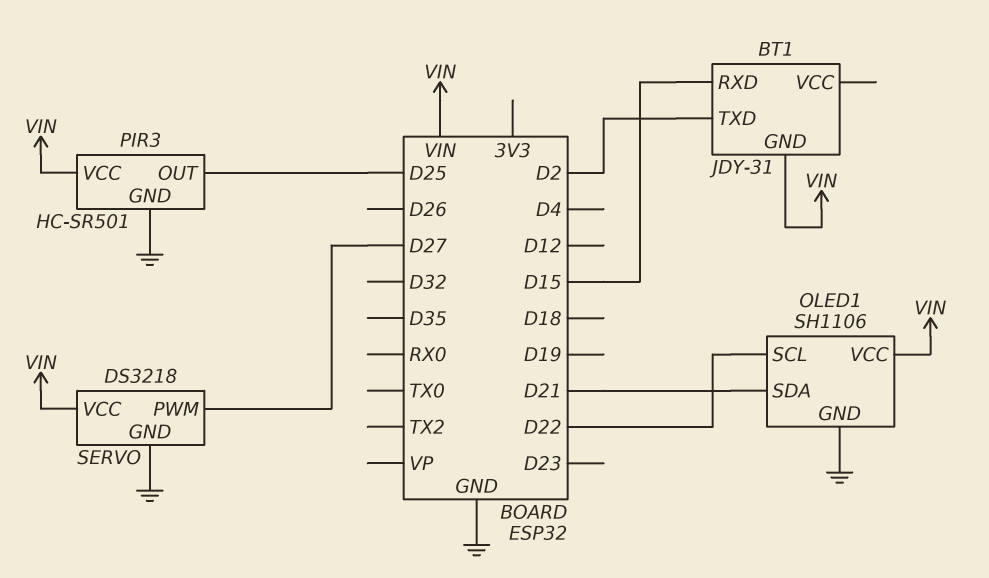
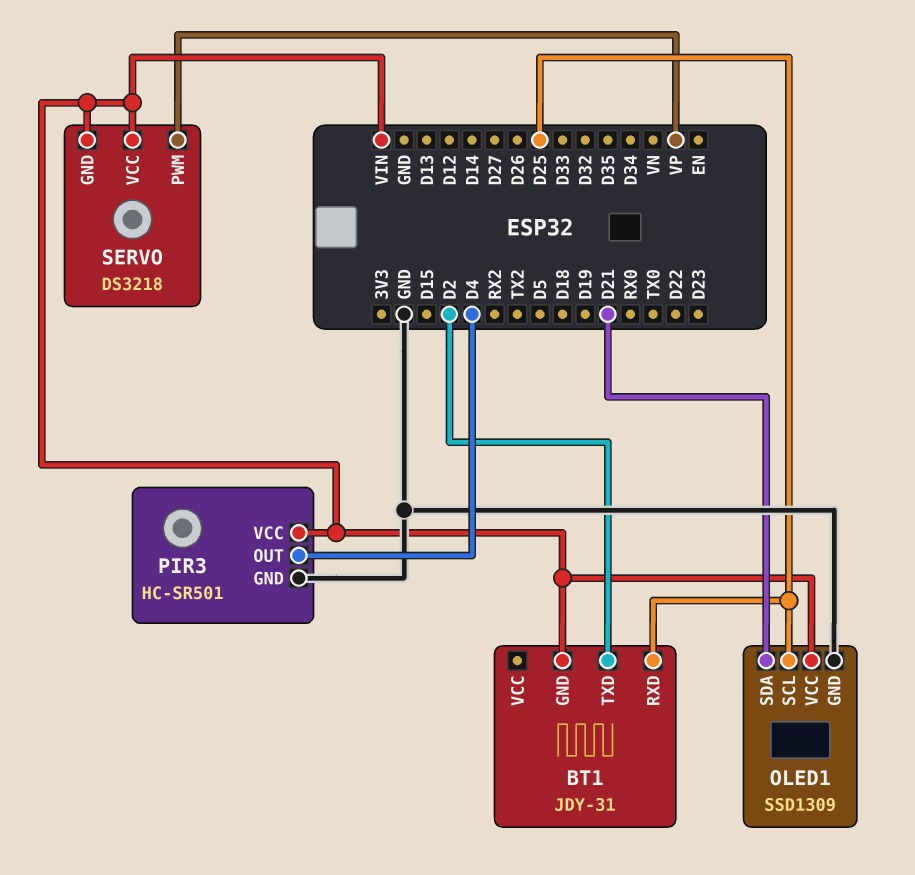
BT1 pin RXD: D15 -> D25
OLED1: SH1106 -> SSD1309
OLED1 pin SCL: D22 -> D25
PIR3 pin OUT: D25 -> D4
SERVO pin GND: GND -> VIN
SERVO pin PWM: D27 -> VP

